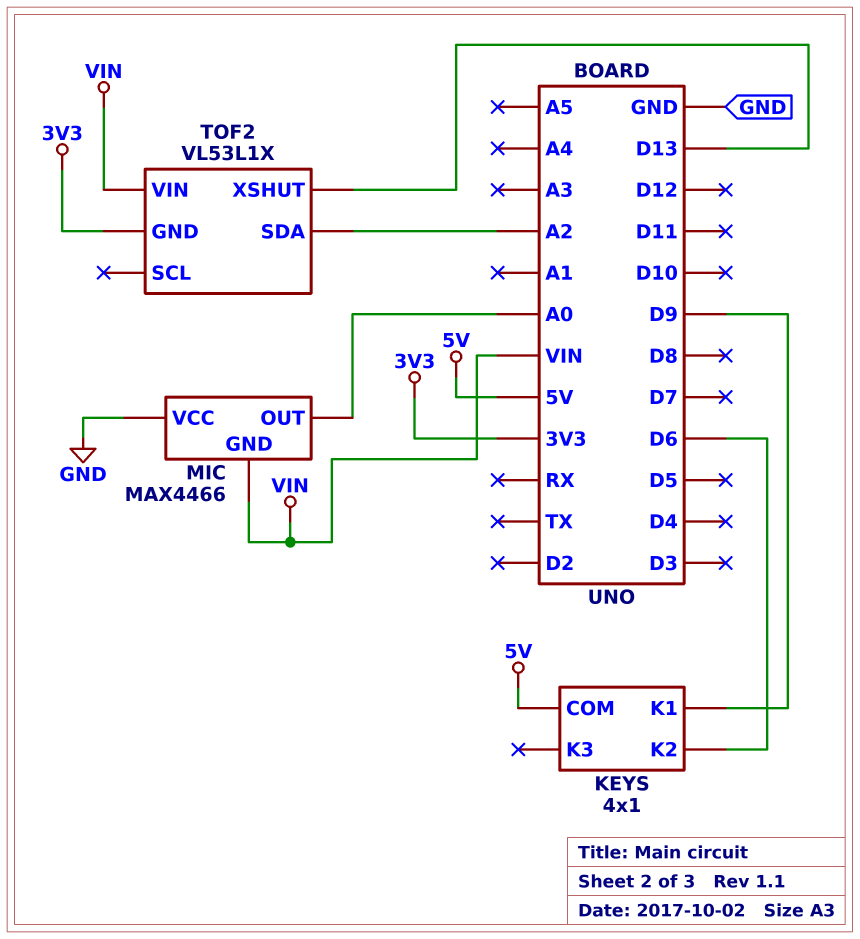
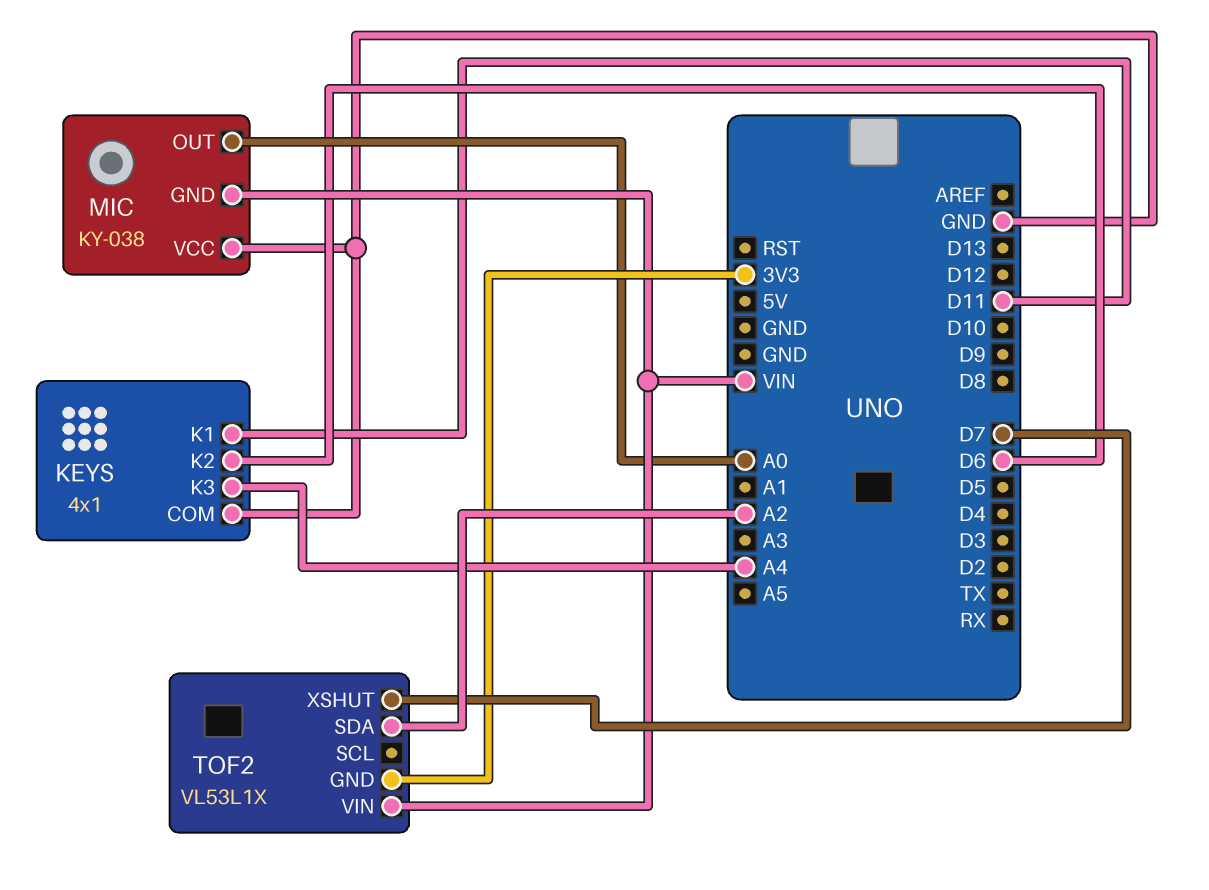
KEYS pin COM: 5V -> GND
KEYS pin K1: D9 -> D11
KEYS pin K3: none -> A4
MIC: MAX4466 -> KY-038
TOF2 pin XSHUT: D13 -> D7

